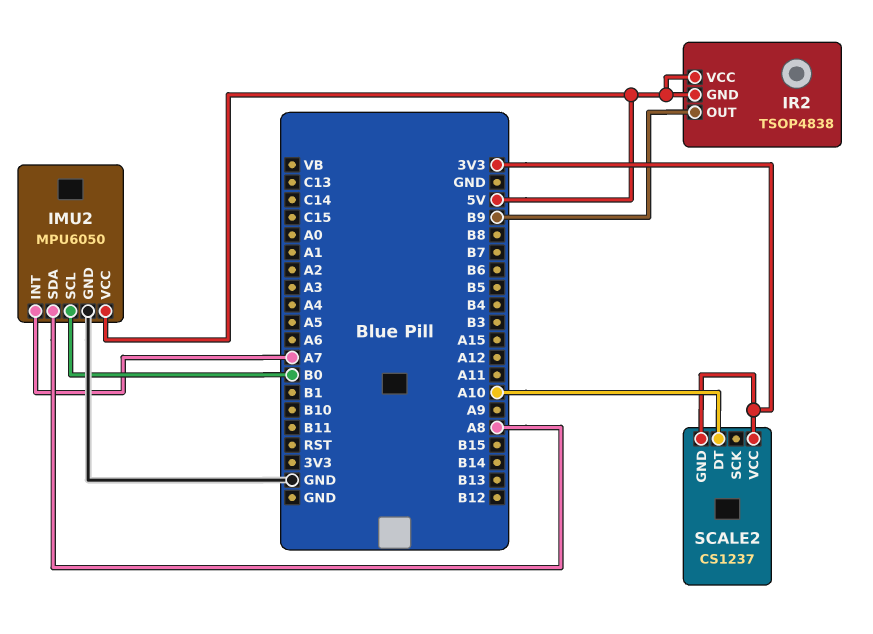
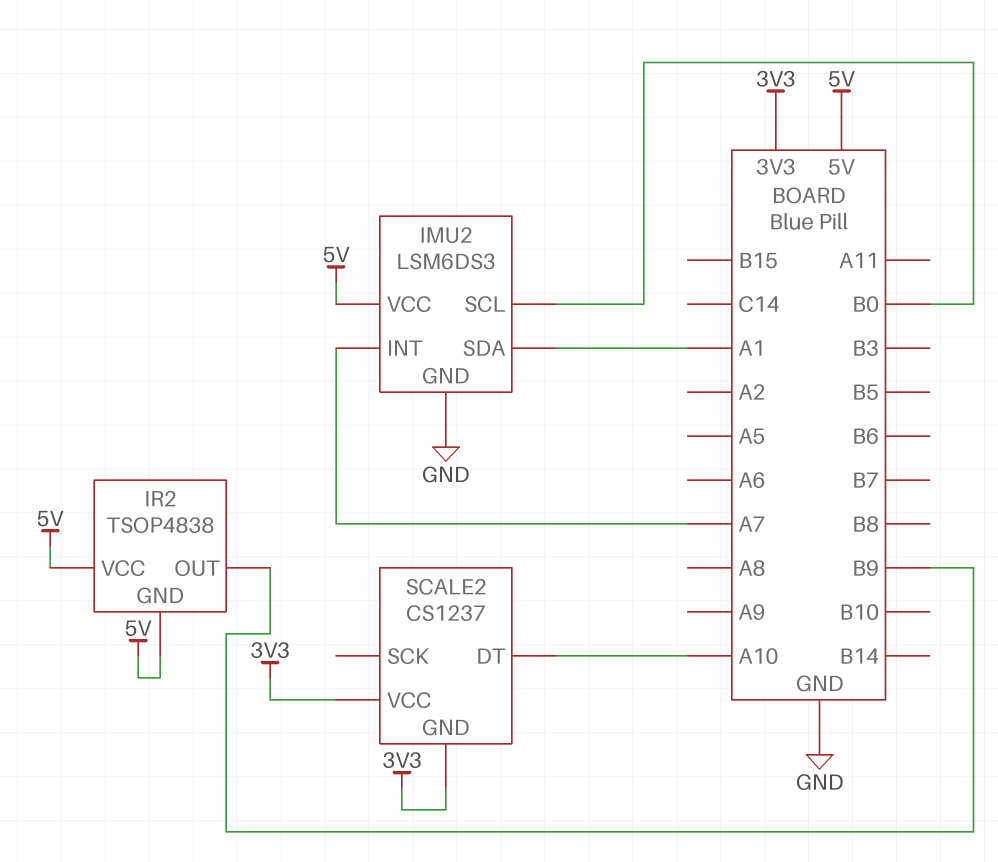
IMU2: MPU6050 -> LSM6DS3
IMU2 pin SDA: A8 -> A1

